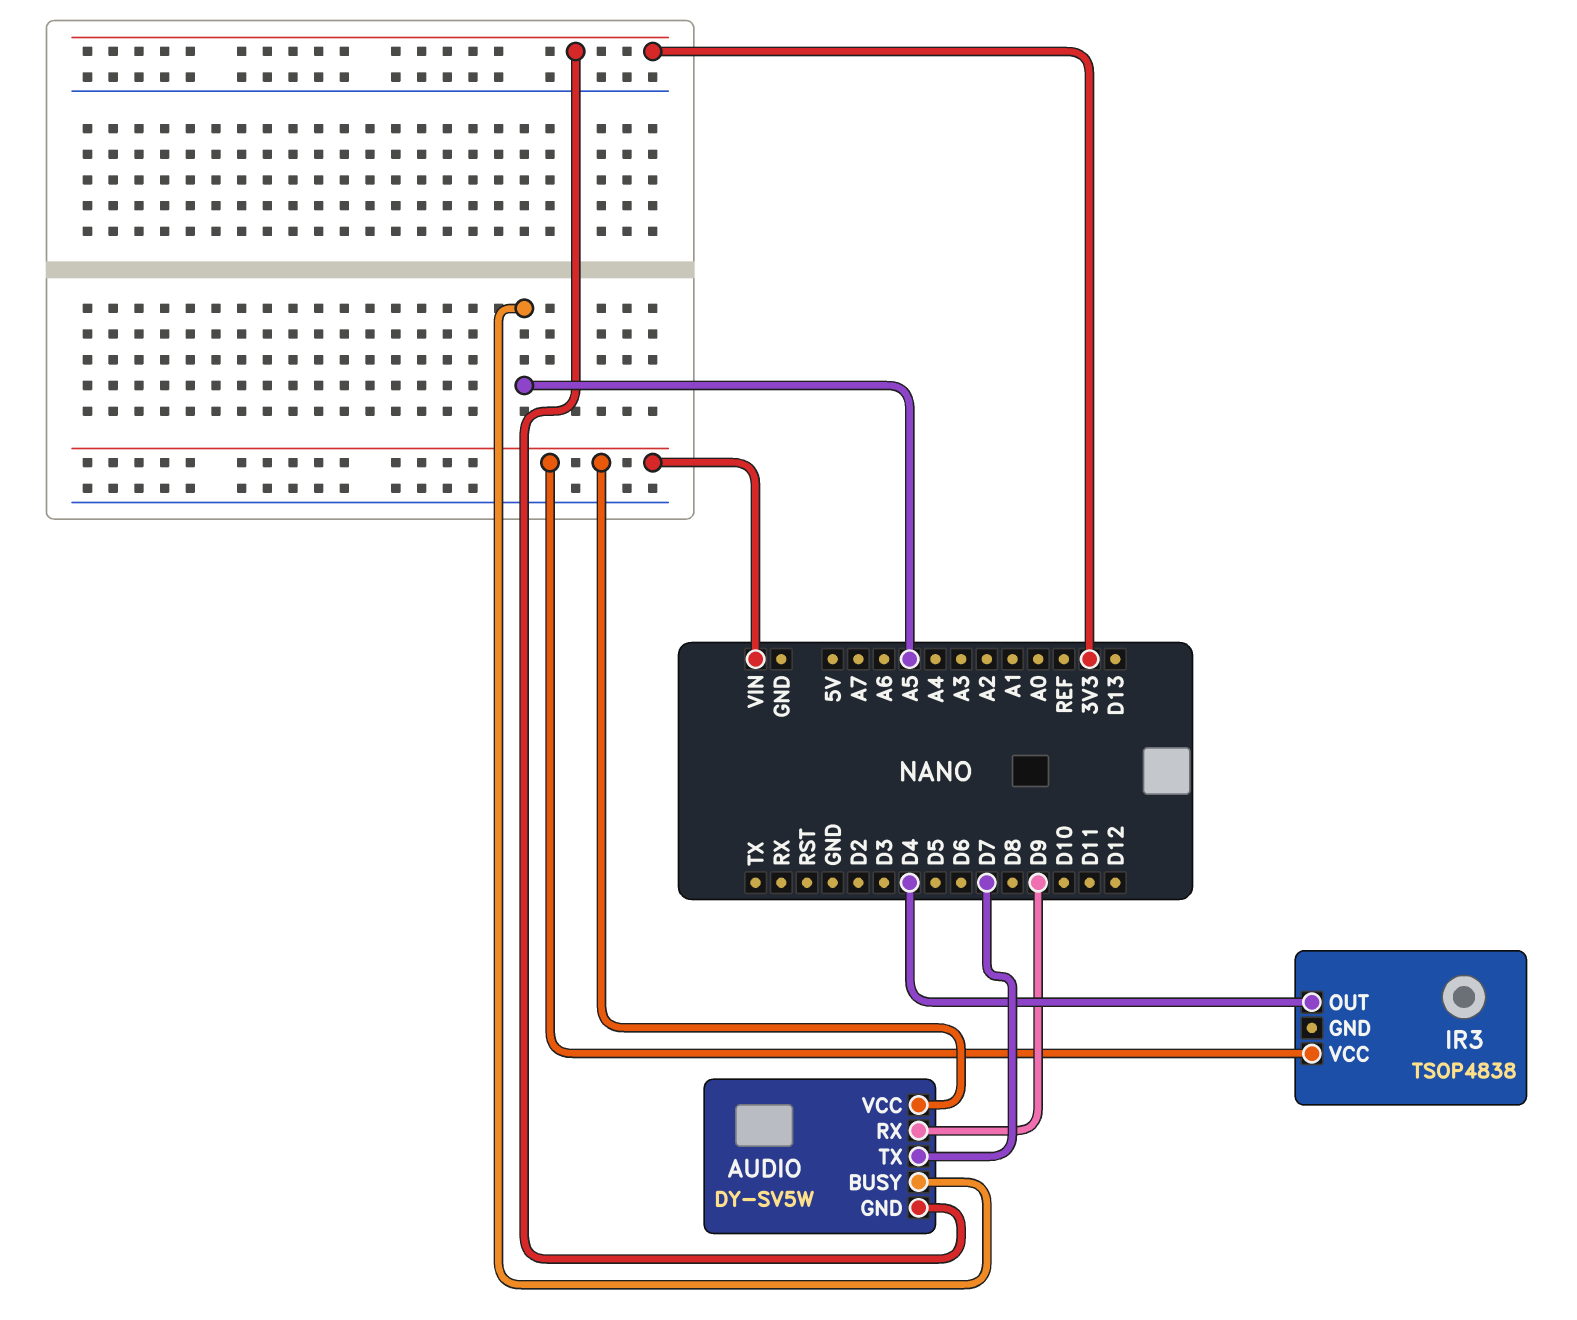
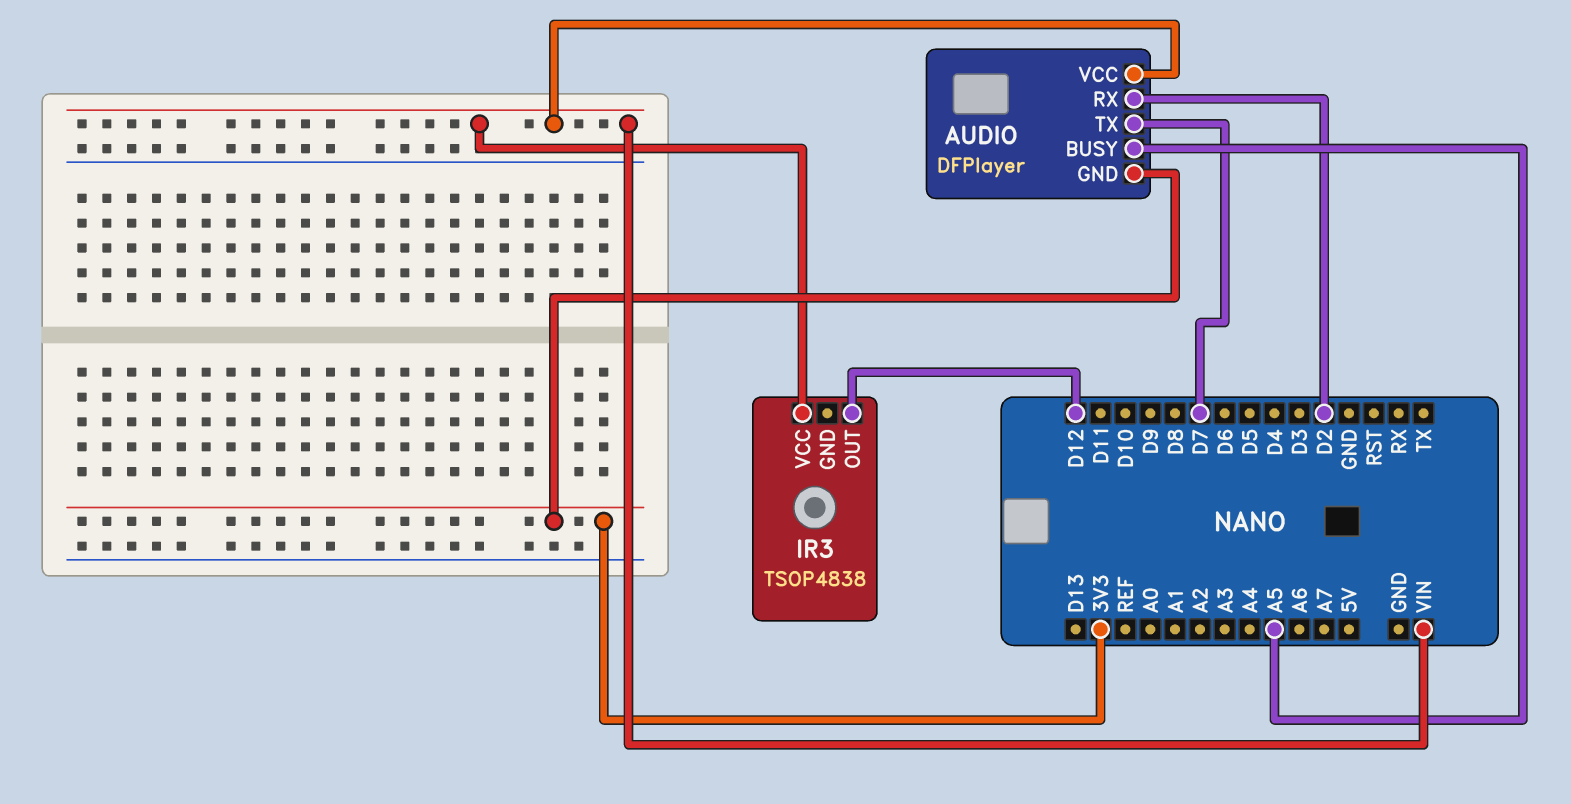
AUDIO: DY-SV5W -> DFPlayer
AUDIO pin RX: D9 -> D2
IR3 pin OUT: D4 -> D12

